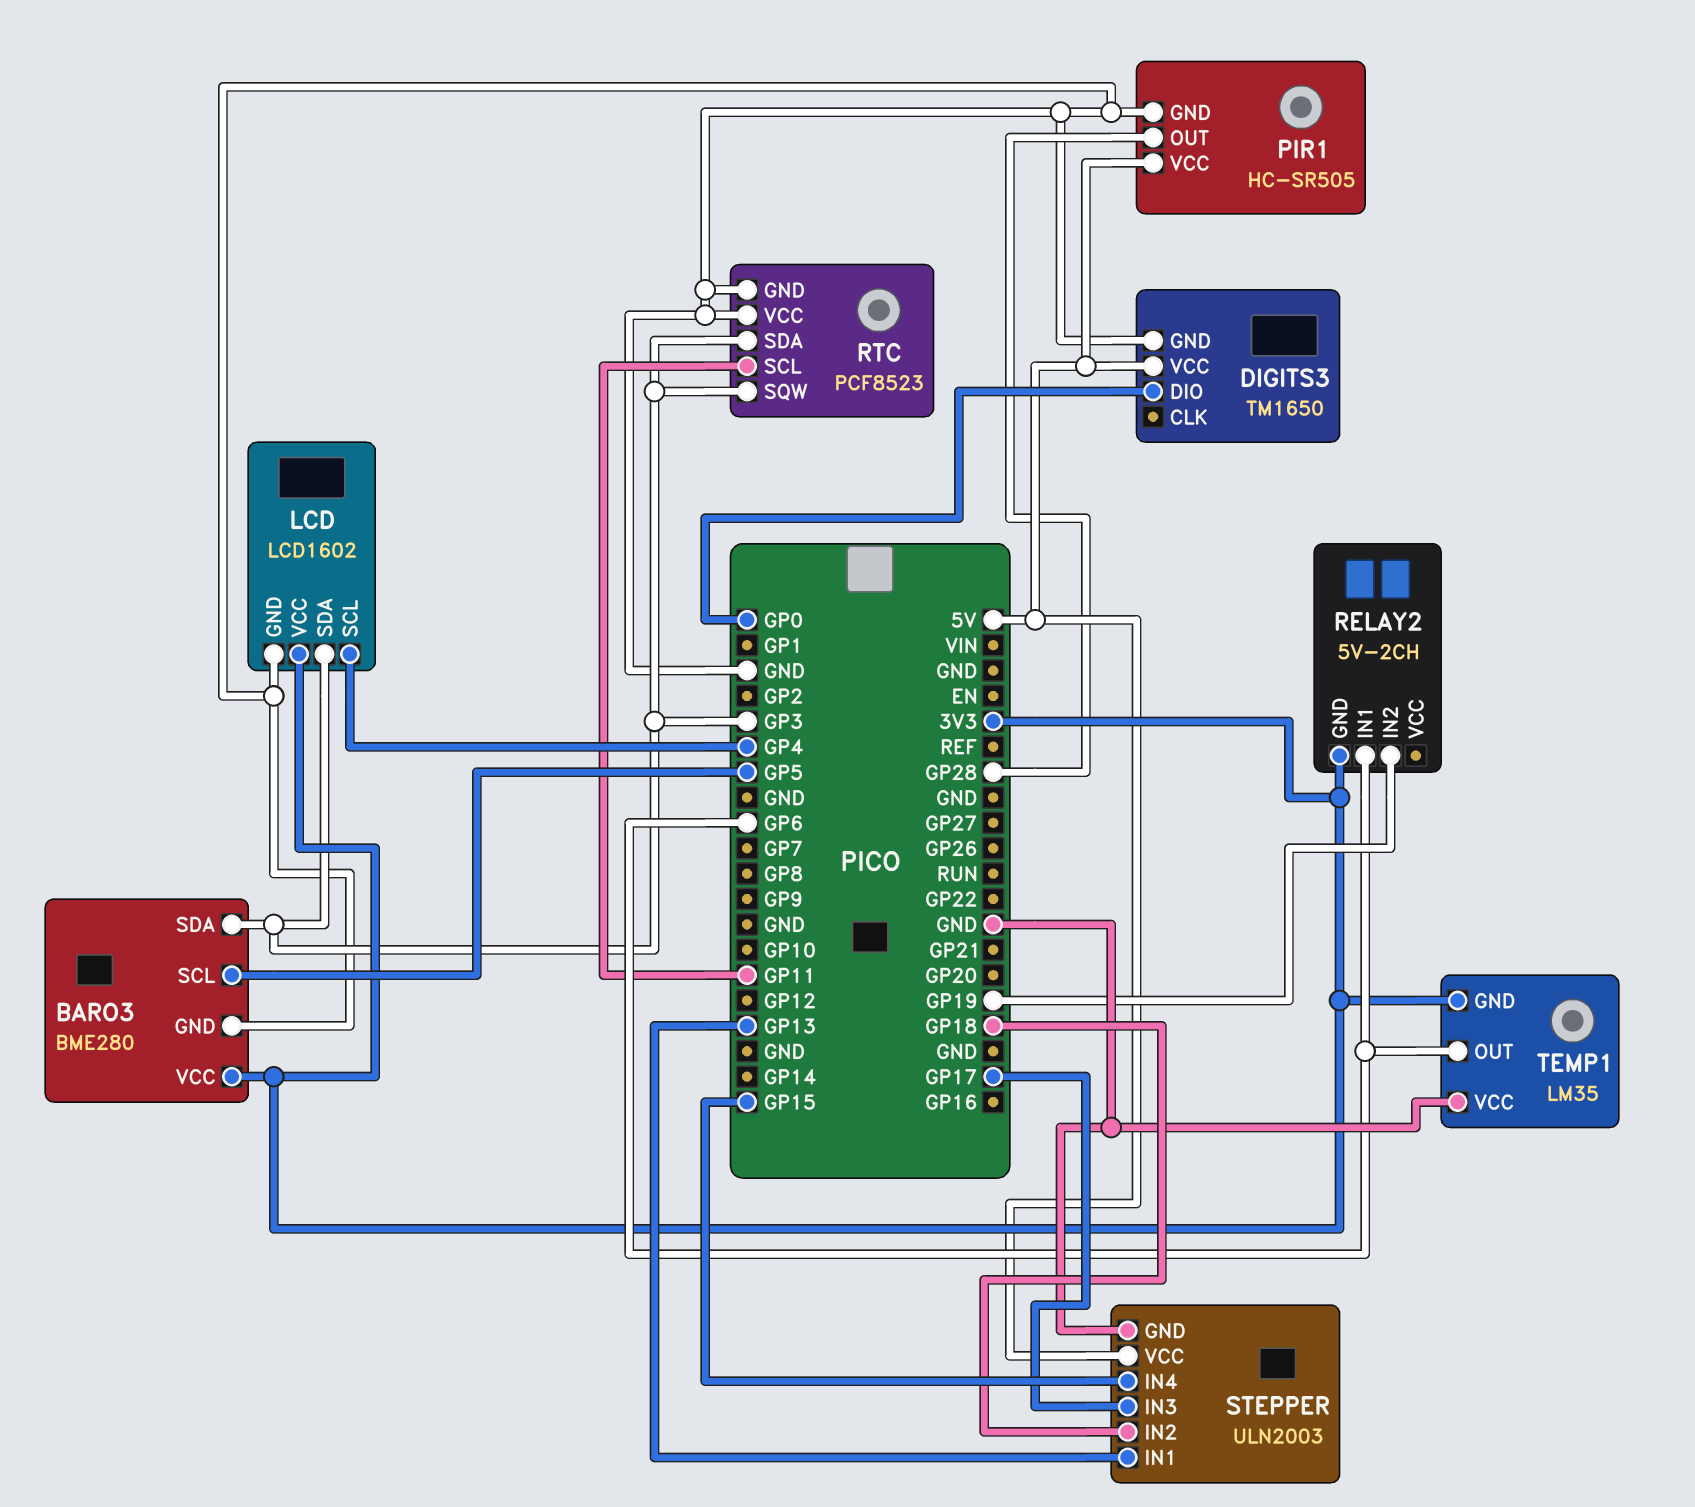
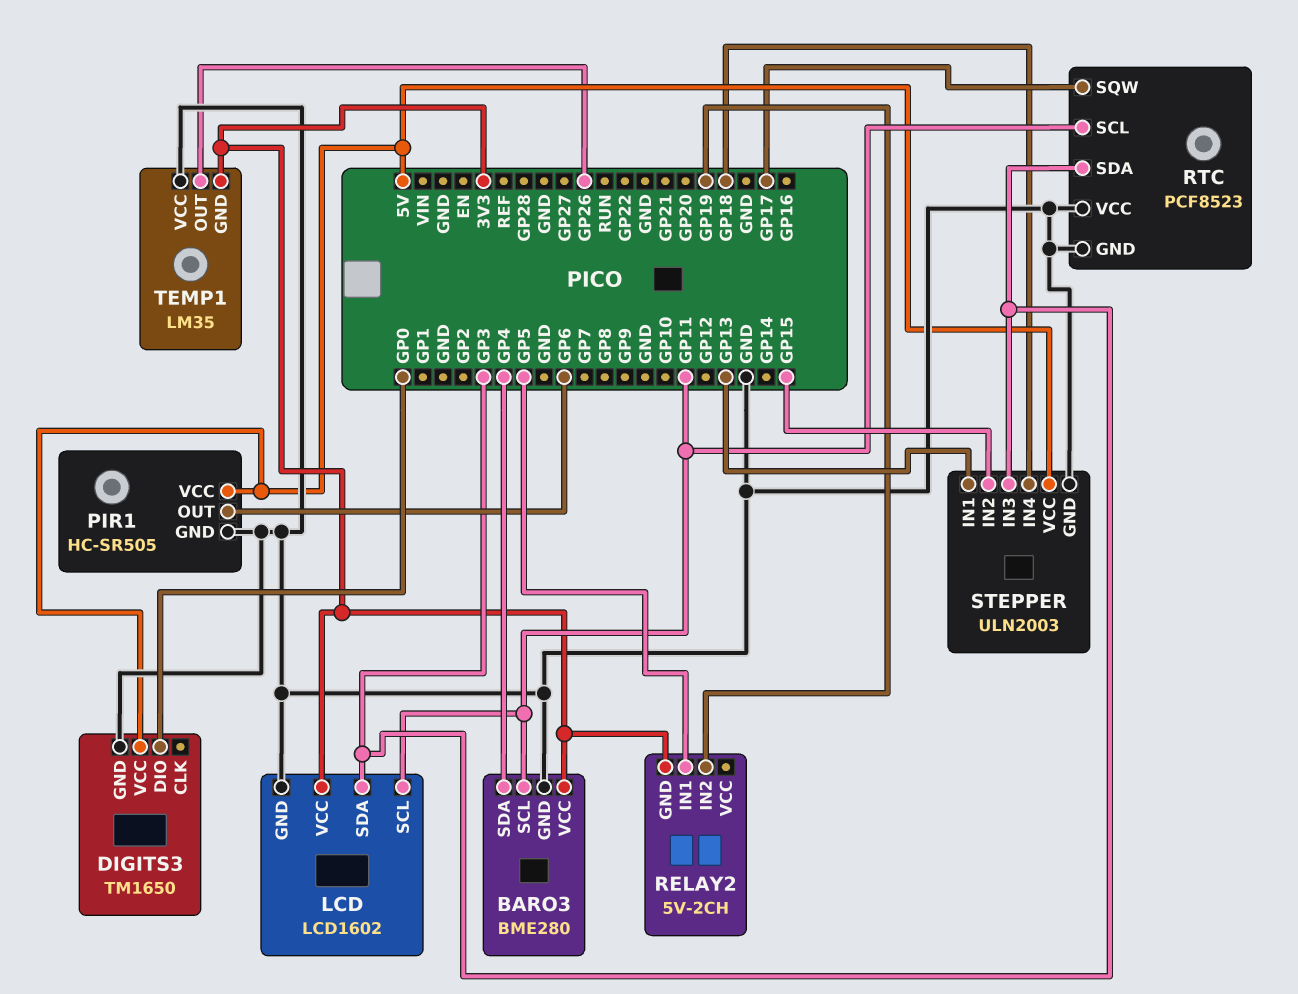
BARO3 pin SCL: GP5 -> GP11
BARO3 pin SDA: GP3 -> GP4
LCD pin SCL: GP4 -> GP11
PIR1 pin OUT: GP28 -> GP6
RELAY2 pin IN1: GP6 -> GP5
RTC pin SQW: GP3 -> GP17
STEPPER pin IN2: GP18 -> GP15
STEPPER pin IN3: GP17 -> GP3
STEPPER pin IN4: GP15 -> GP18
TEMP1 pin OUT: GP6 -> GP26

